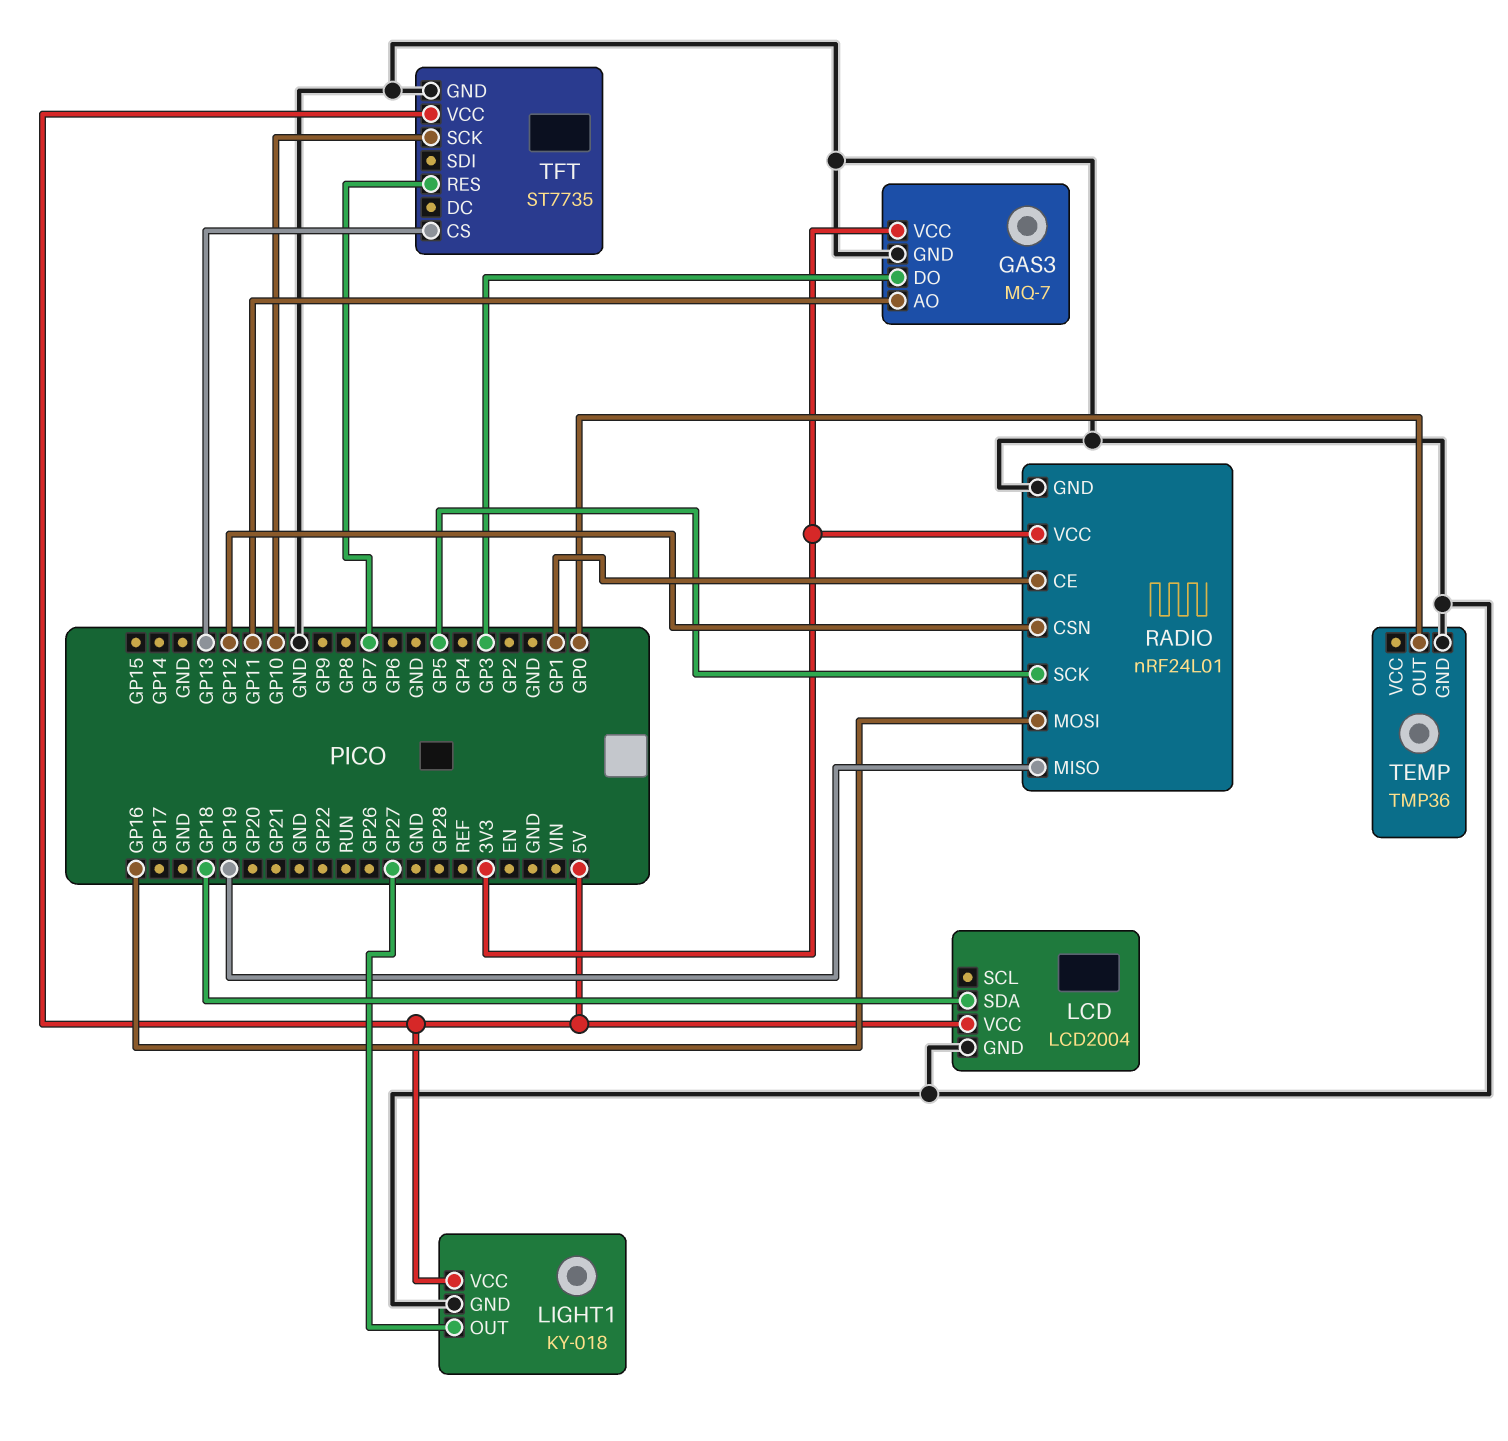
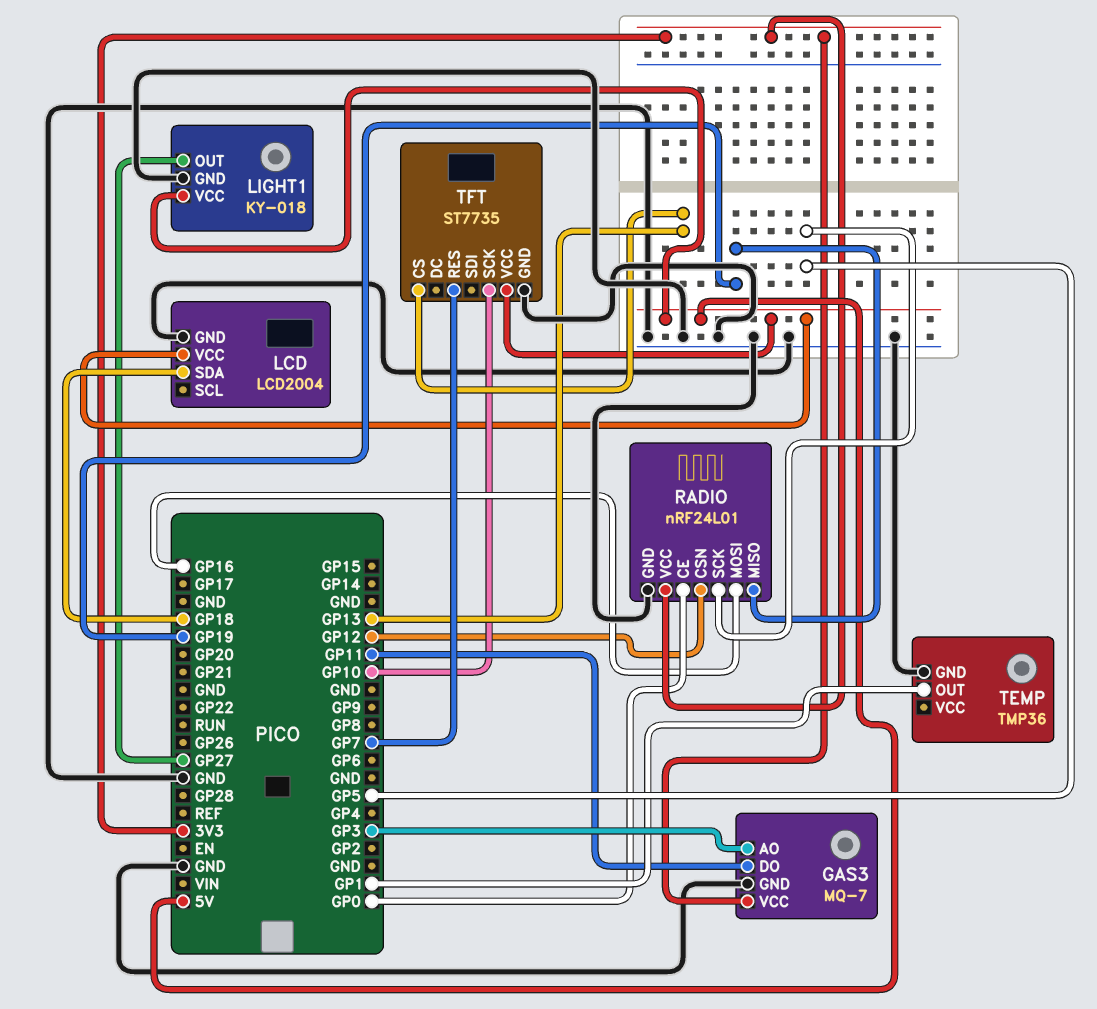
GAS3 pin AO: GP11 -> GP3
GAS3 pin DO: GP3 -> GP11
RADIO pin CE: GP1 -> GP0
TEMP pin OUT: GP0 -> GP1

